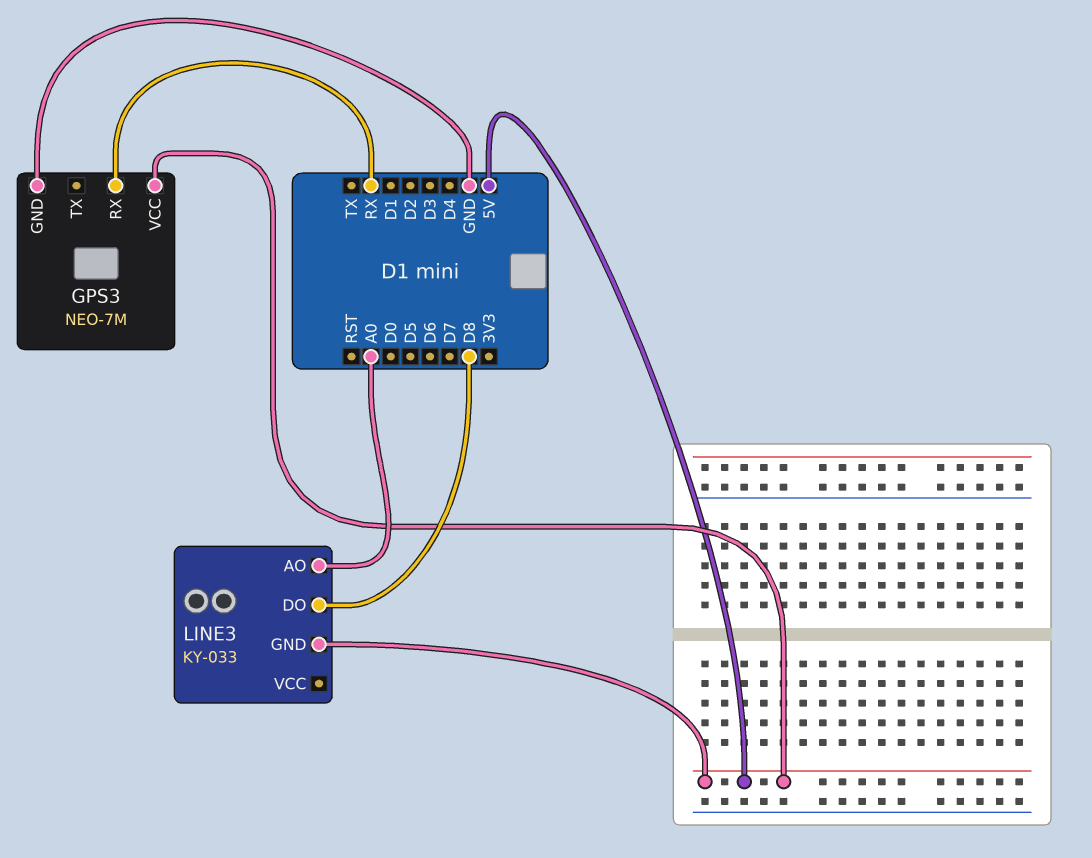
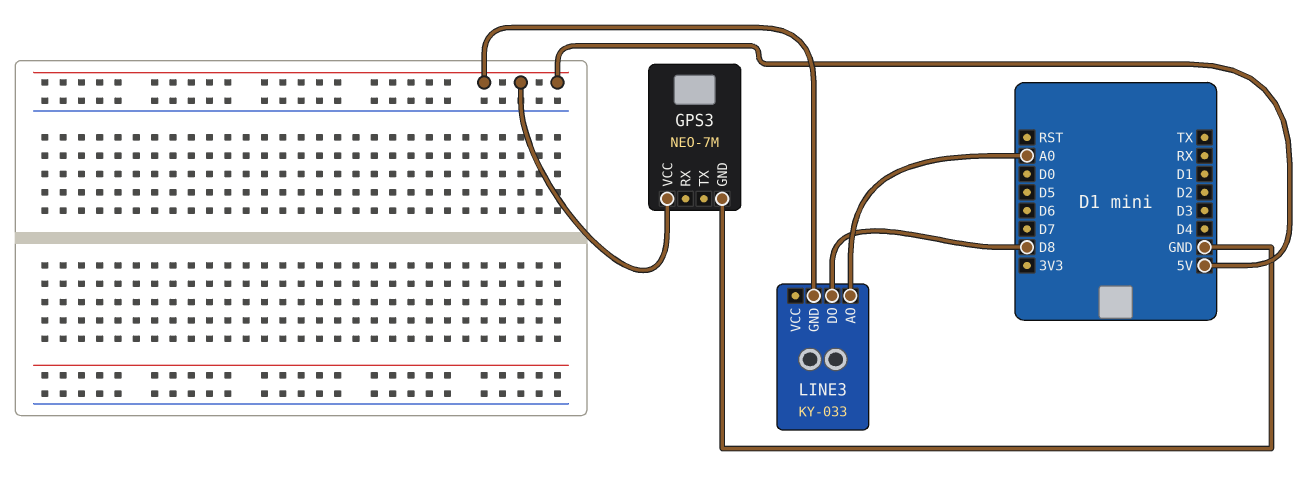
GPS3 pin RX: RX -> none

